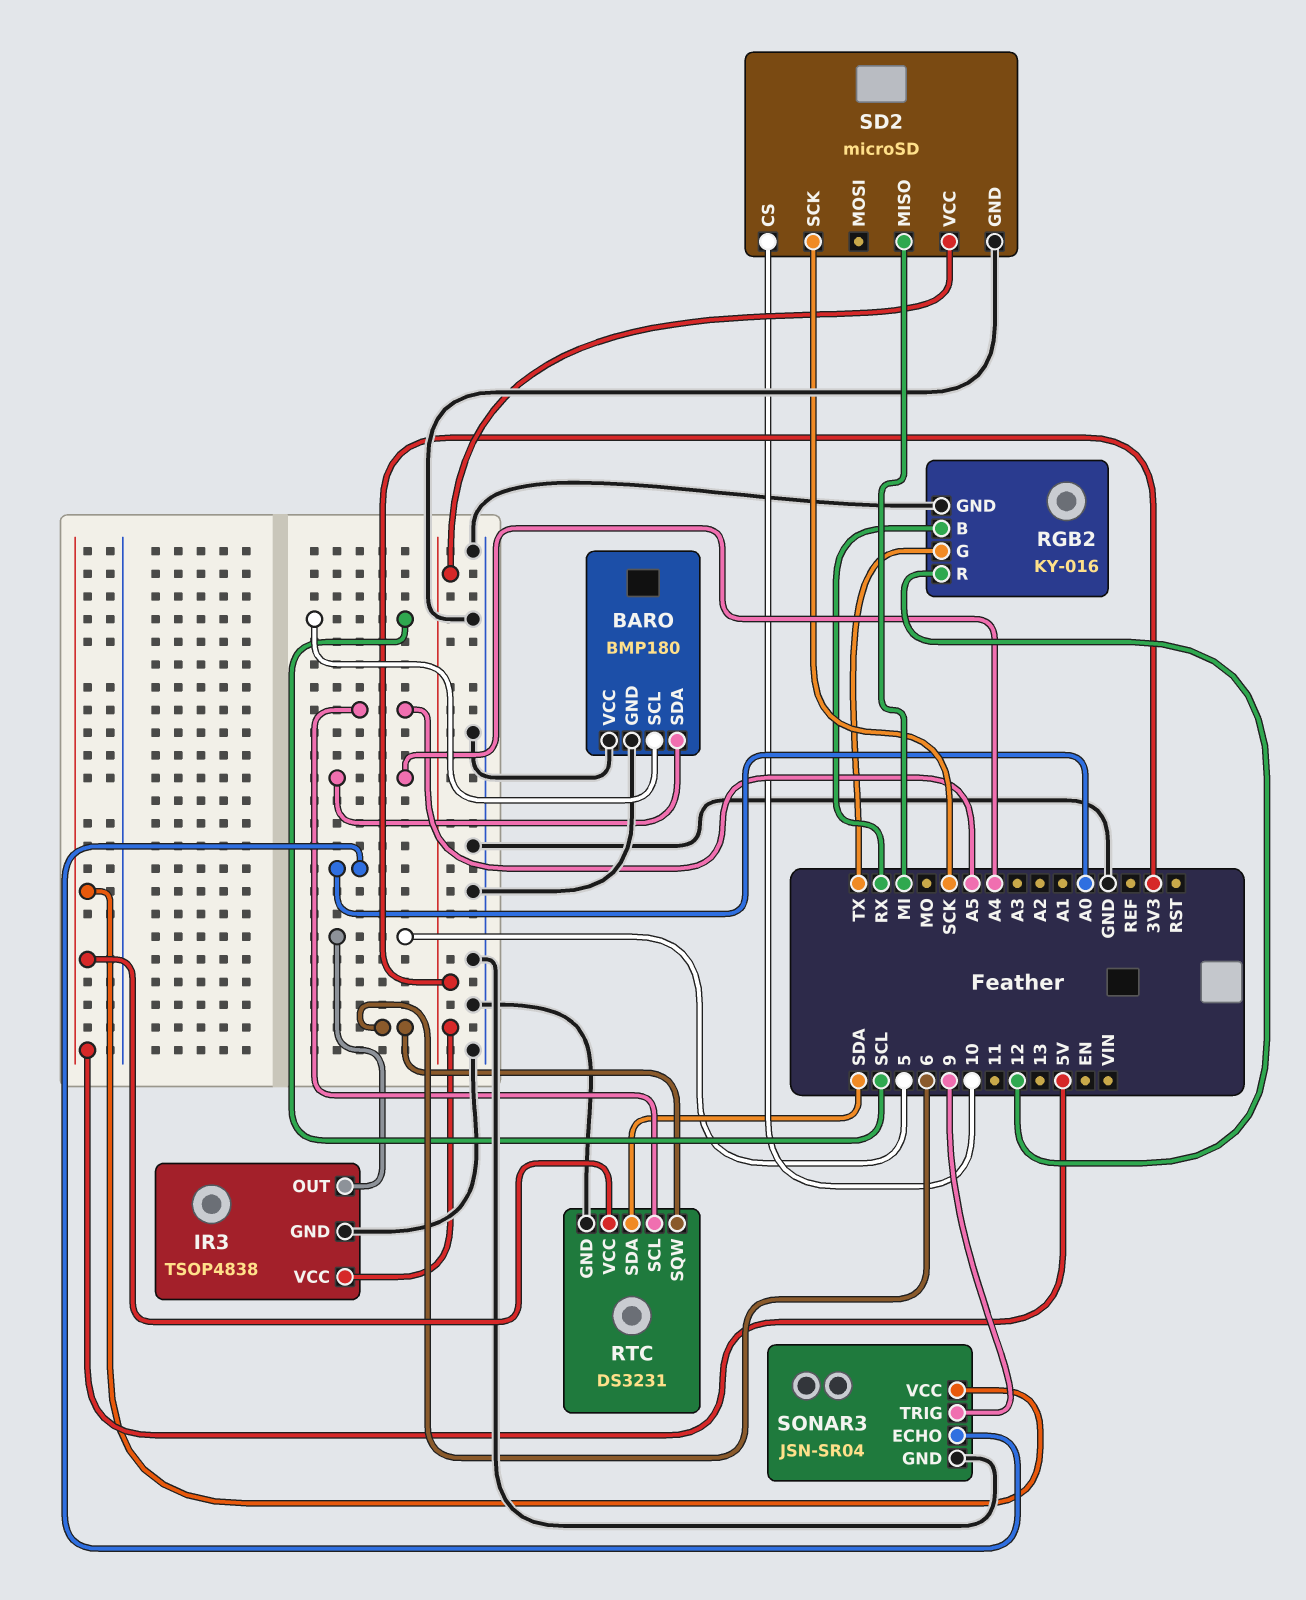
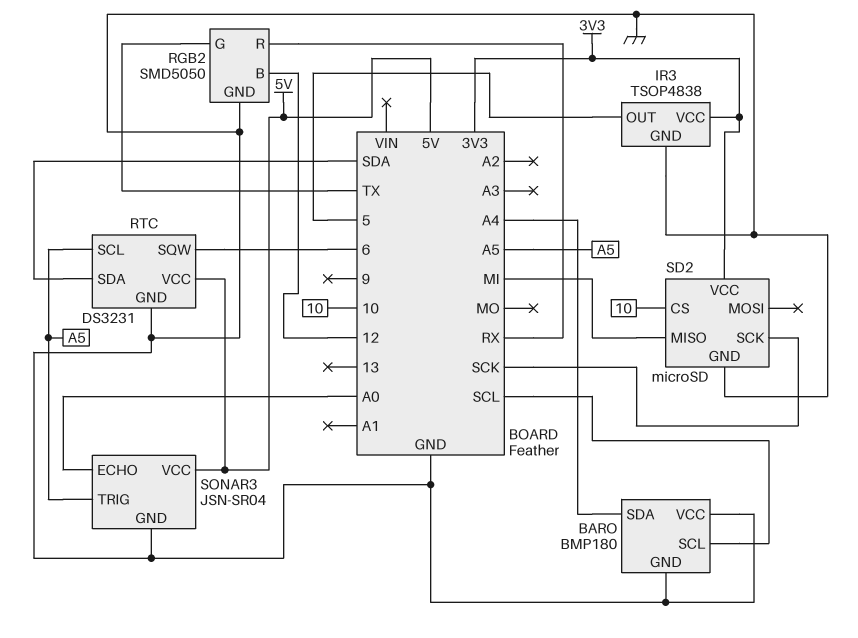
RGB2: KY-016 -> SMD5050
RGB2 pin B: RX -> 12
RGB2 pin R: 12 -> RX
SONAR3 pin TRIG: 9 -> A5

